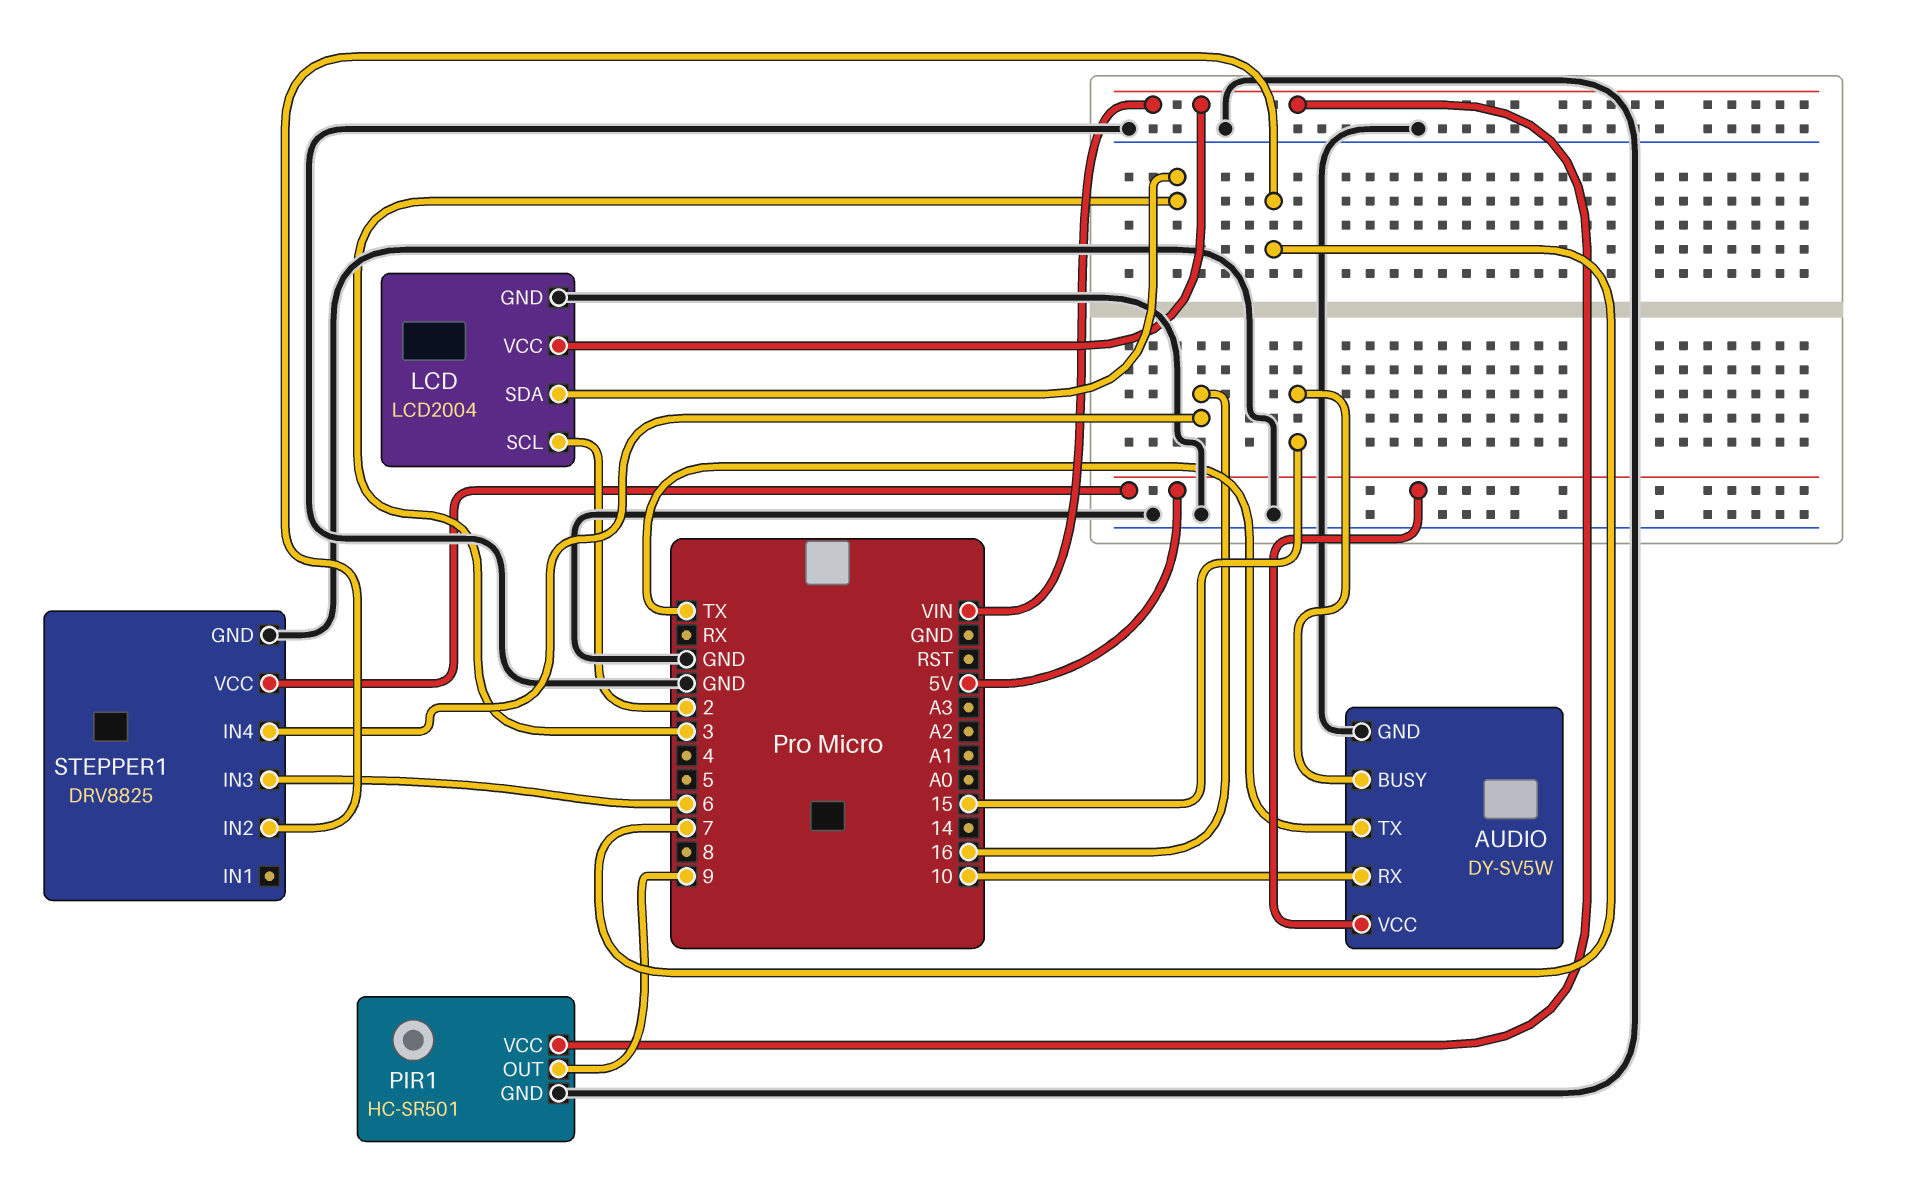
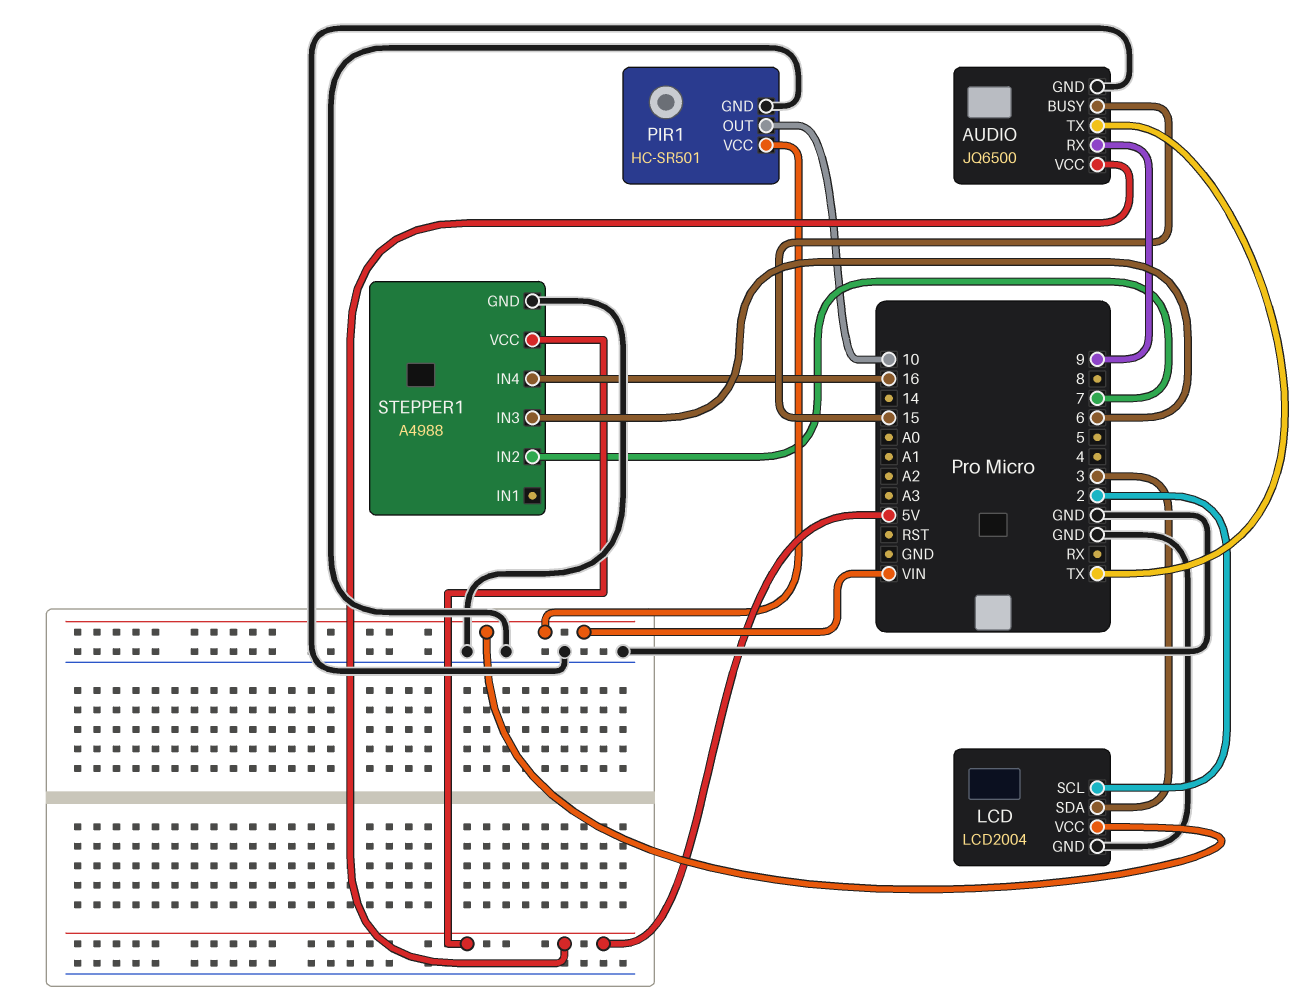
AUDIO: DY-SV5W -> JQ6500
AUDIO pin RX: 10 -> 9
PIR1 pin OUT: 9 -> 10
STEPPER1: DRV8825 -> A4988

